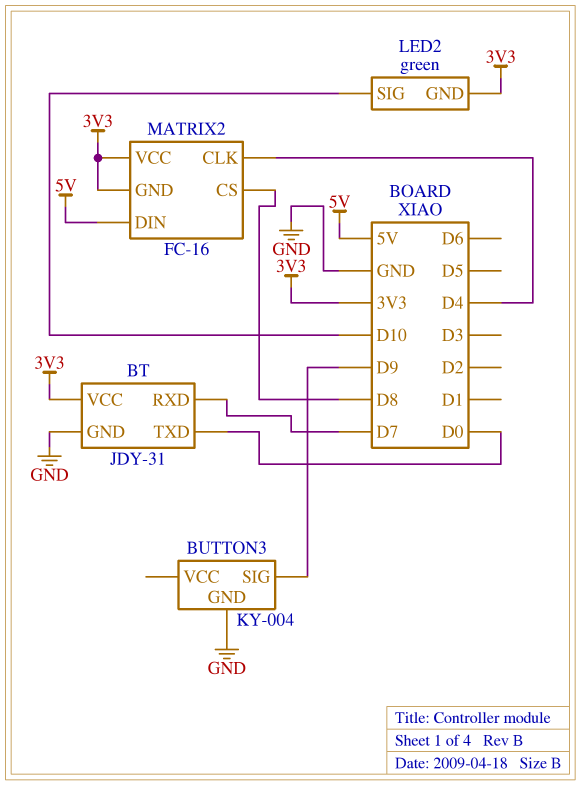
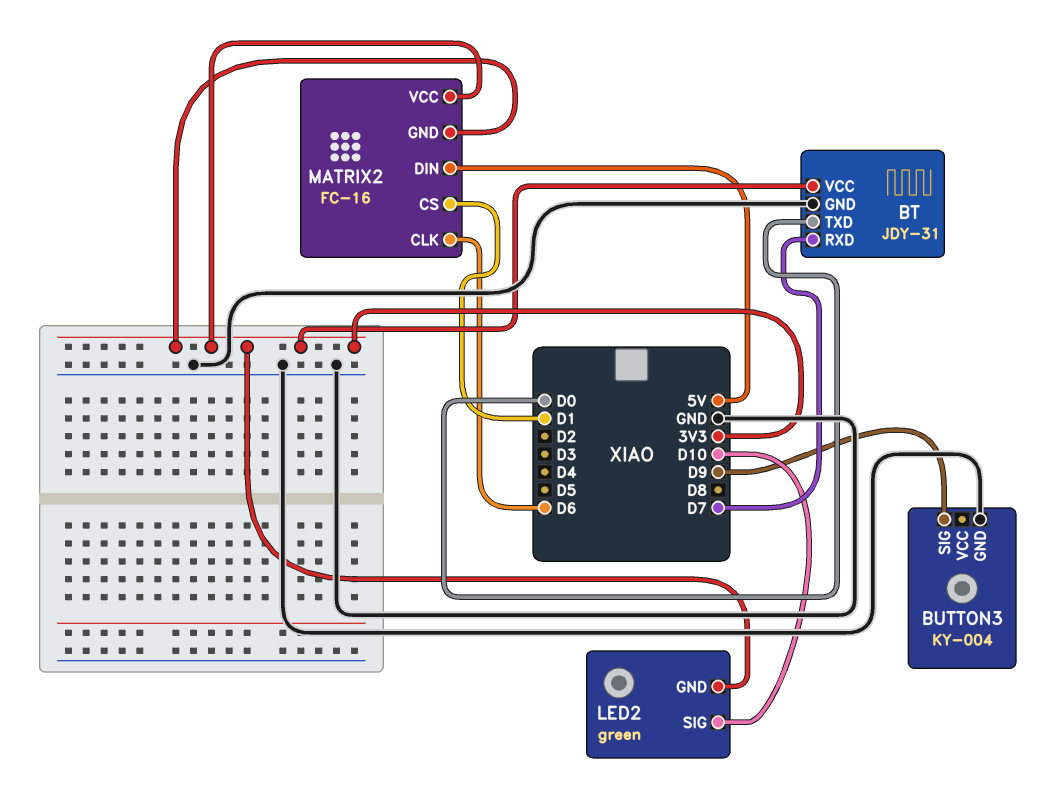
MATRIX2 pin CLK: D4 -> D6
MATRIX2 pin CS: D8 -> D1

